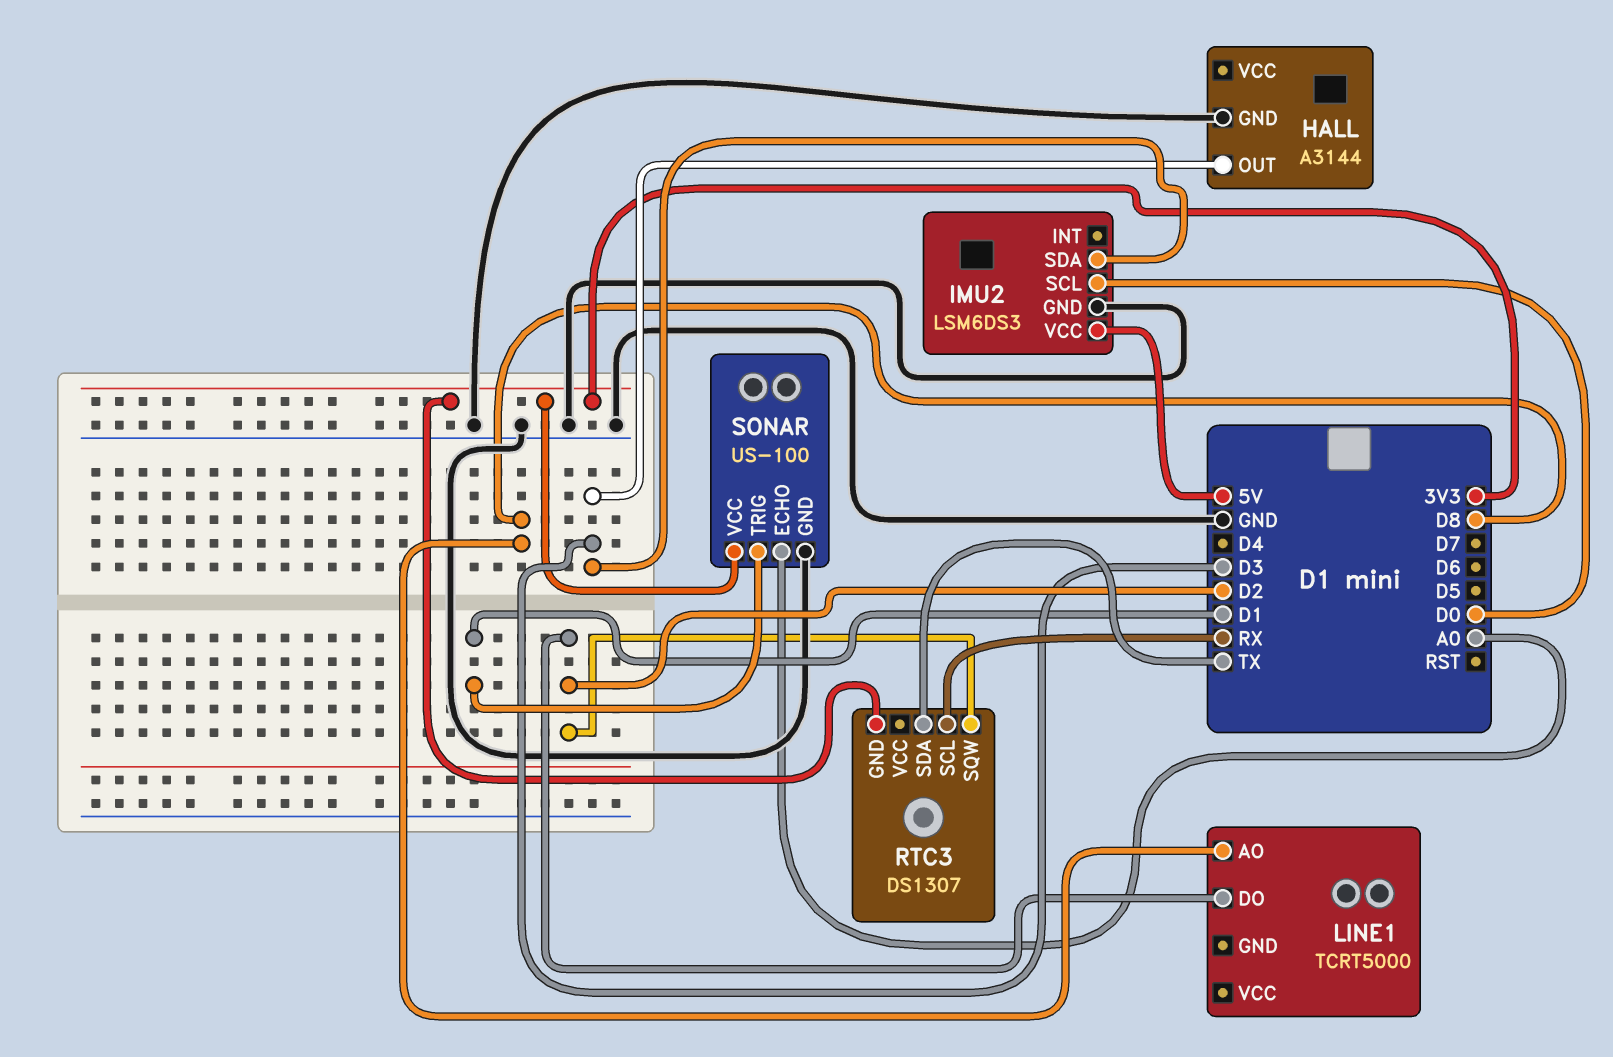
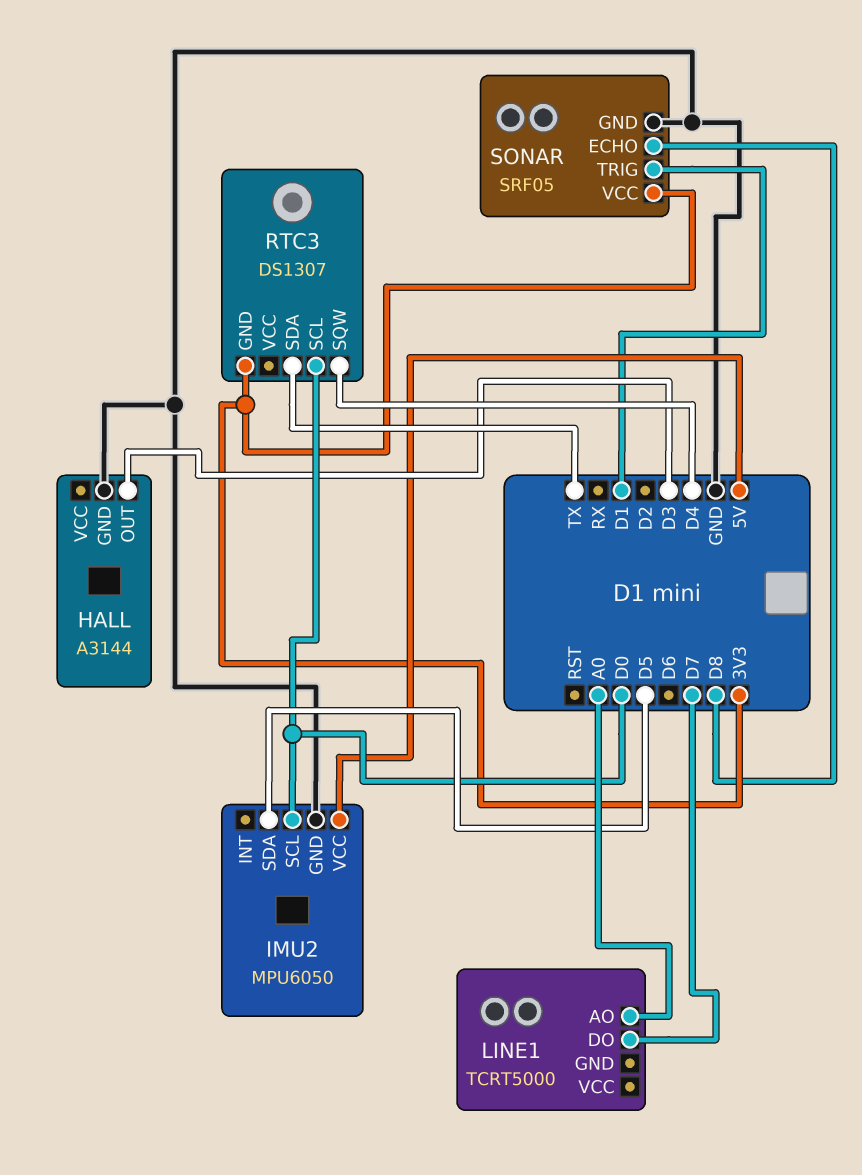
IMU2: LSM6DS3 -> MPU6050
IMU2 pin SDA: D3 -> D5
LINE1 pin AO: D8 -> A0
LINE1 pin DO: D2 -> D7
RTC3 pin SCL: RX -> D0
RTC3 pin SQW: D2 -> D4
SONAR: US-100 -> SRF05
SONAR pin ECHO: A0 -> D8

